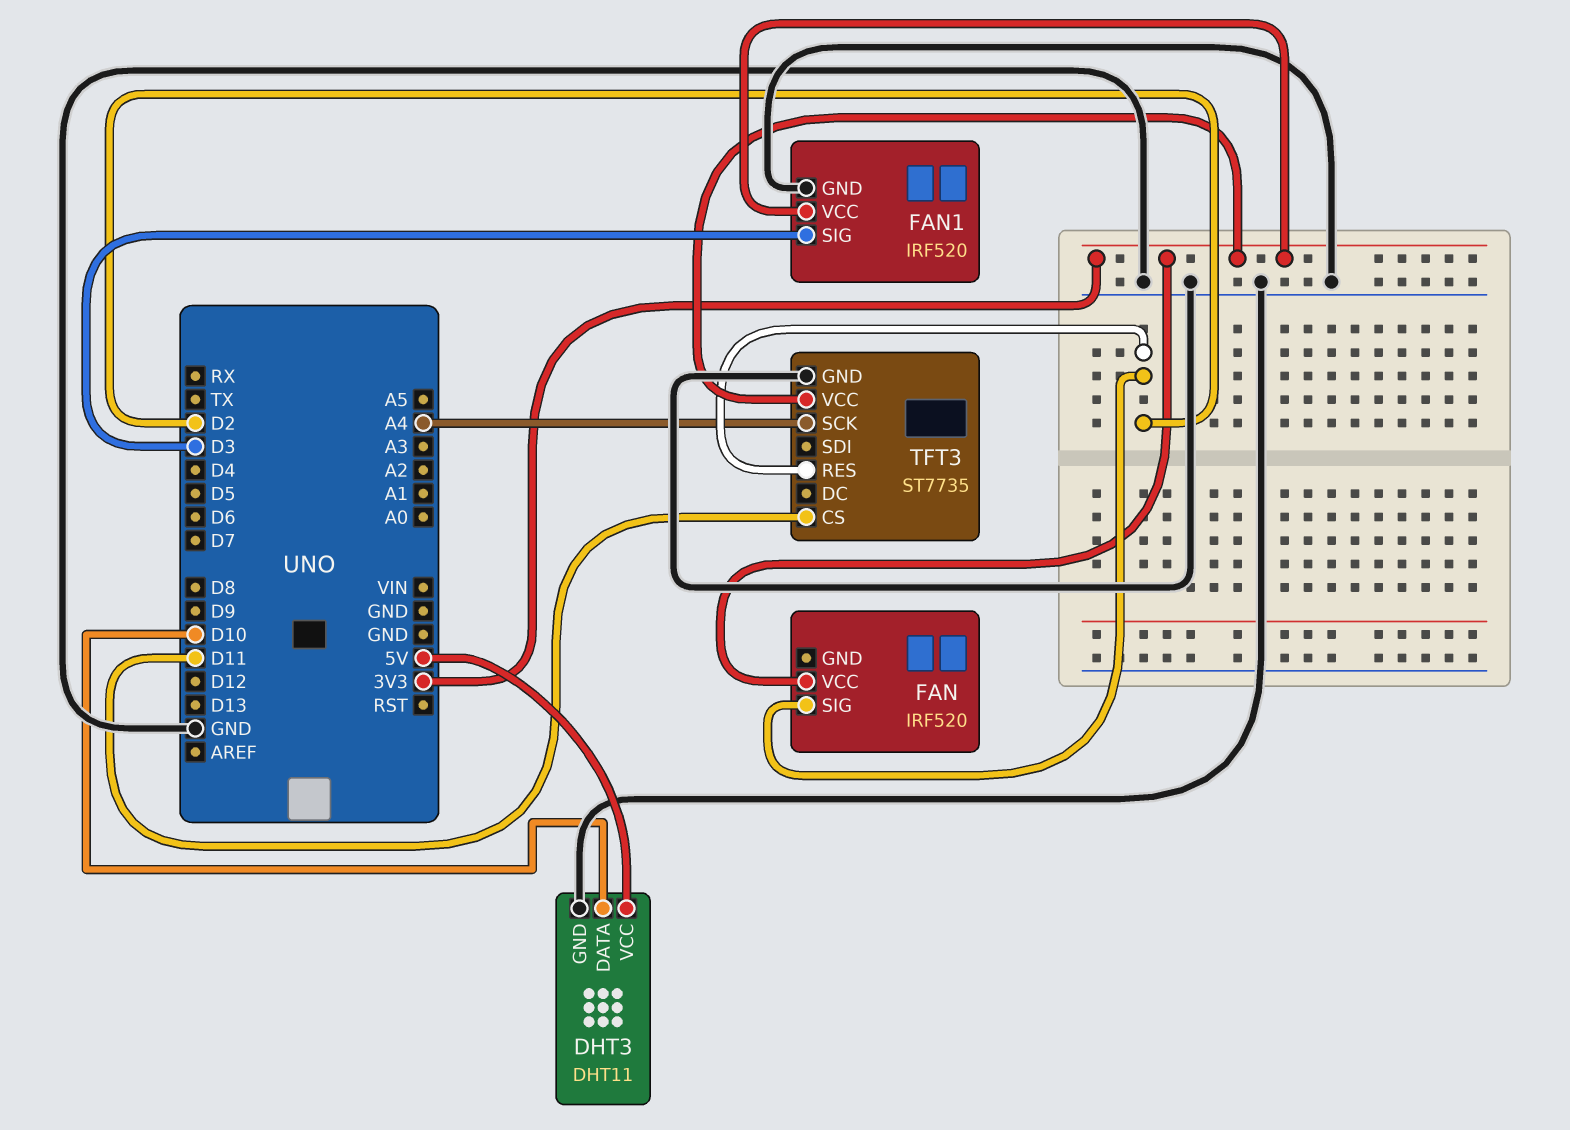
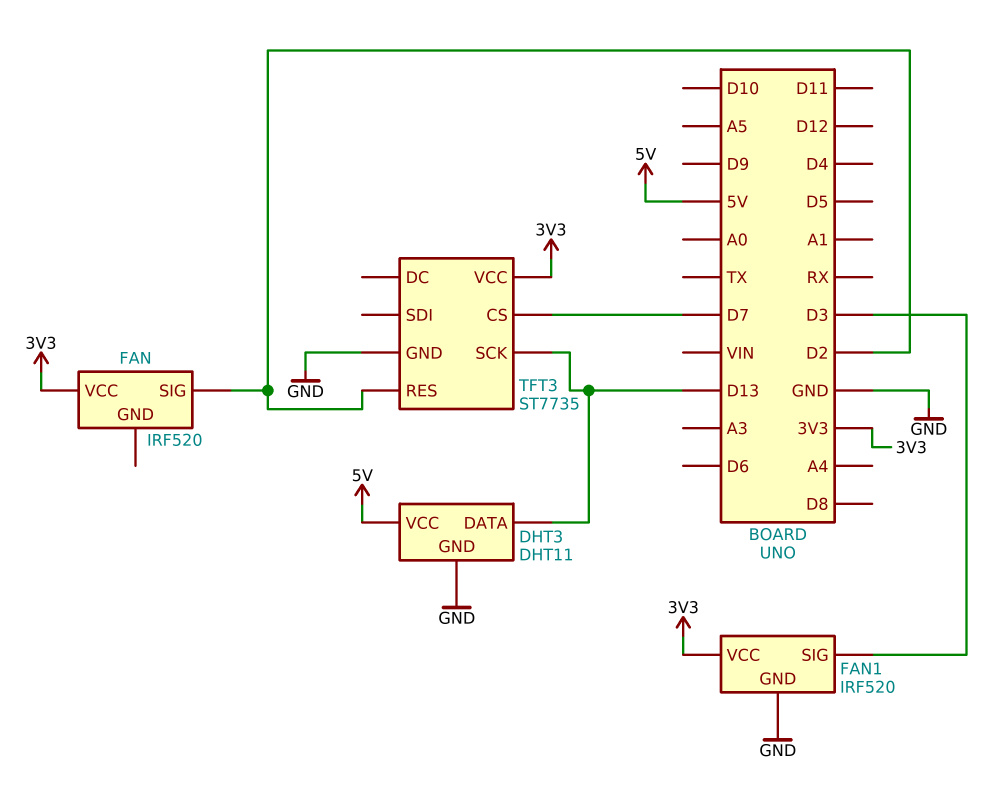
DHT3 pin DATA: D10 -> D13
TFT3 pin CS: D11 -> D7
TFT3 pin SCK: A4 -> D13

